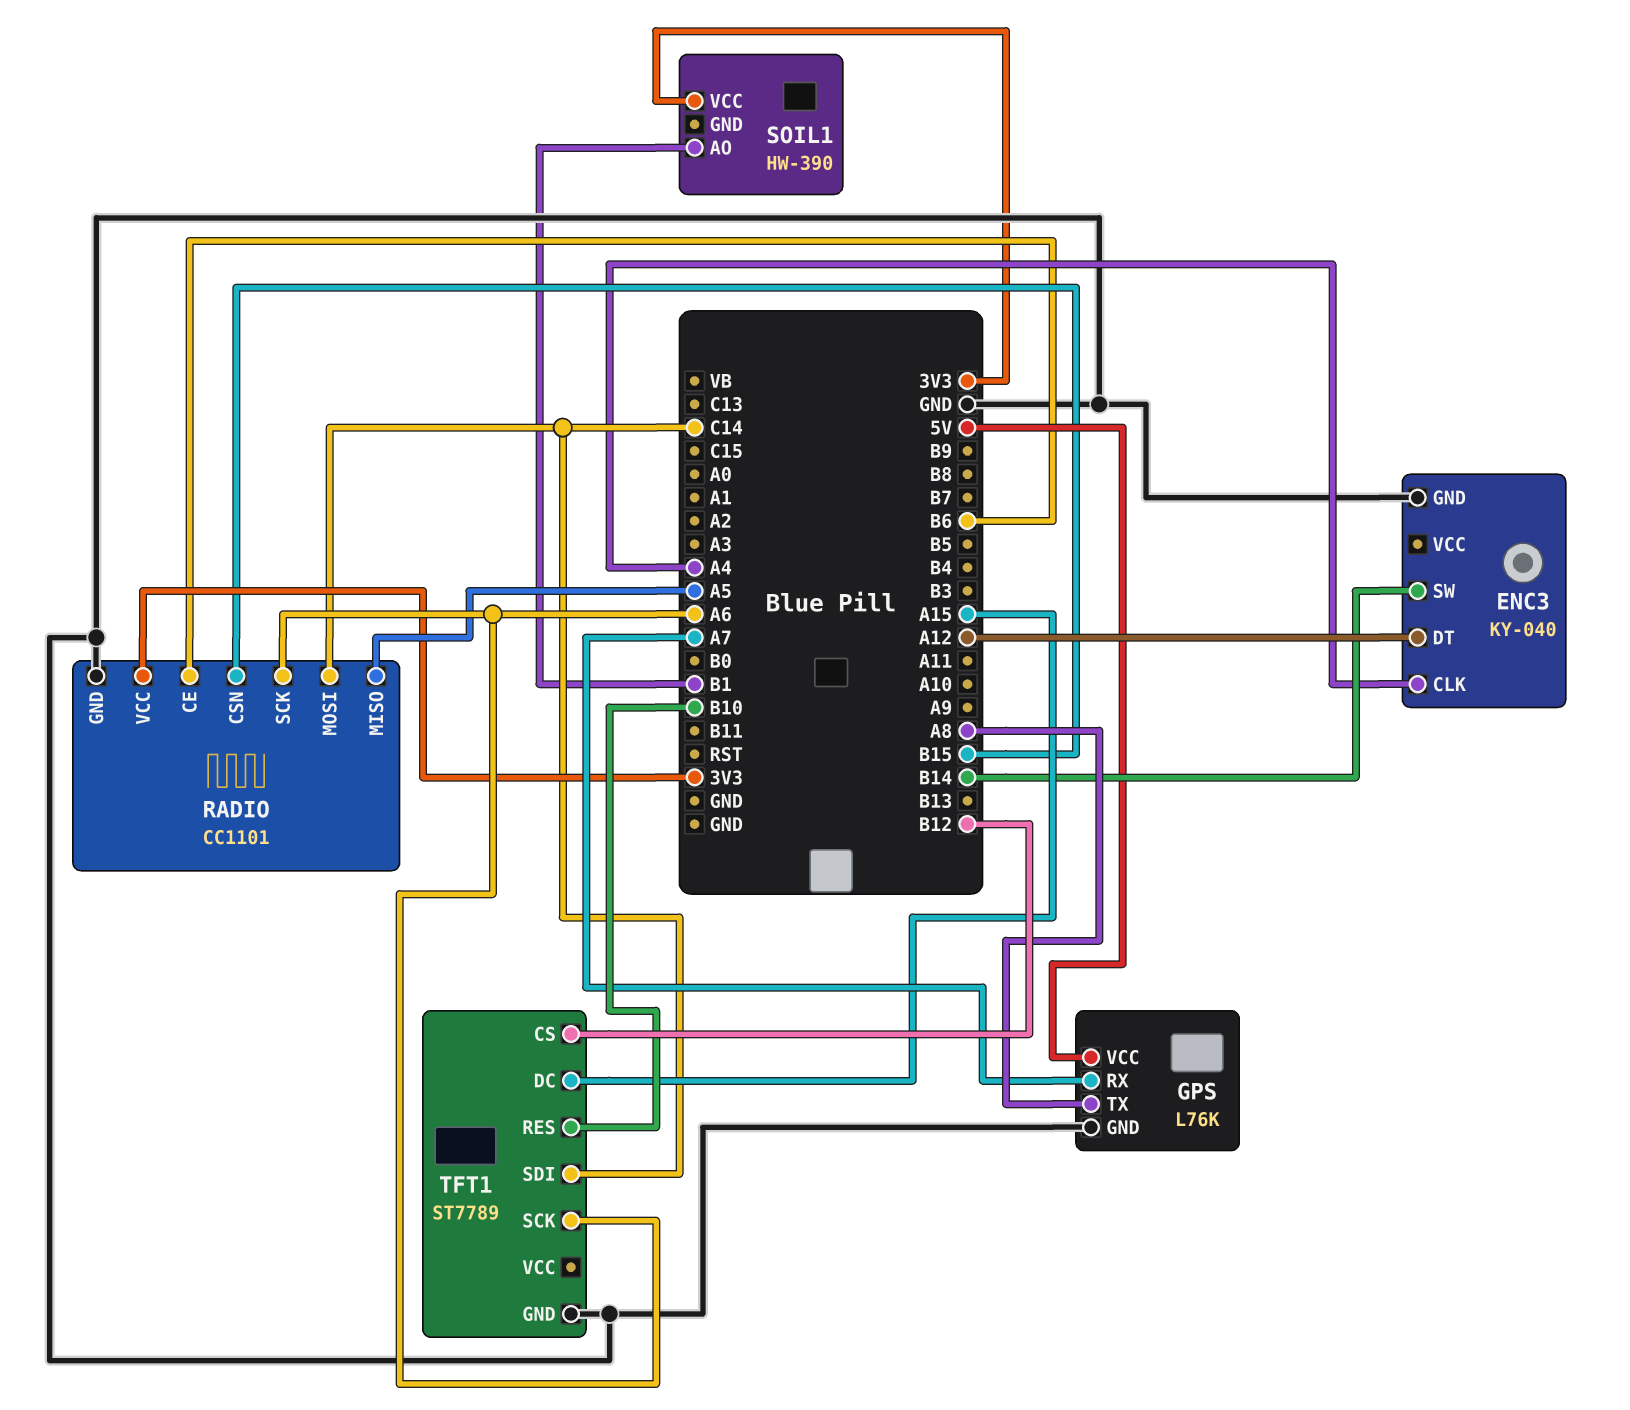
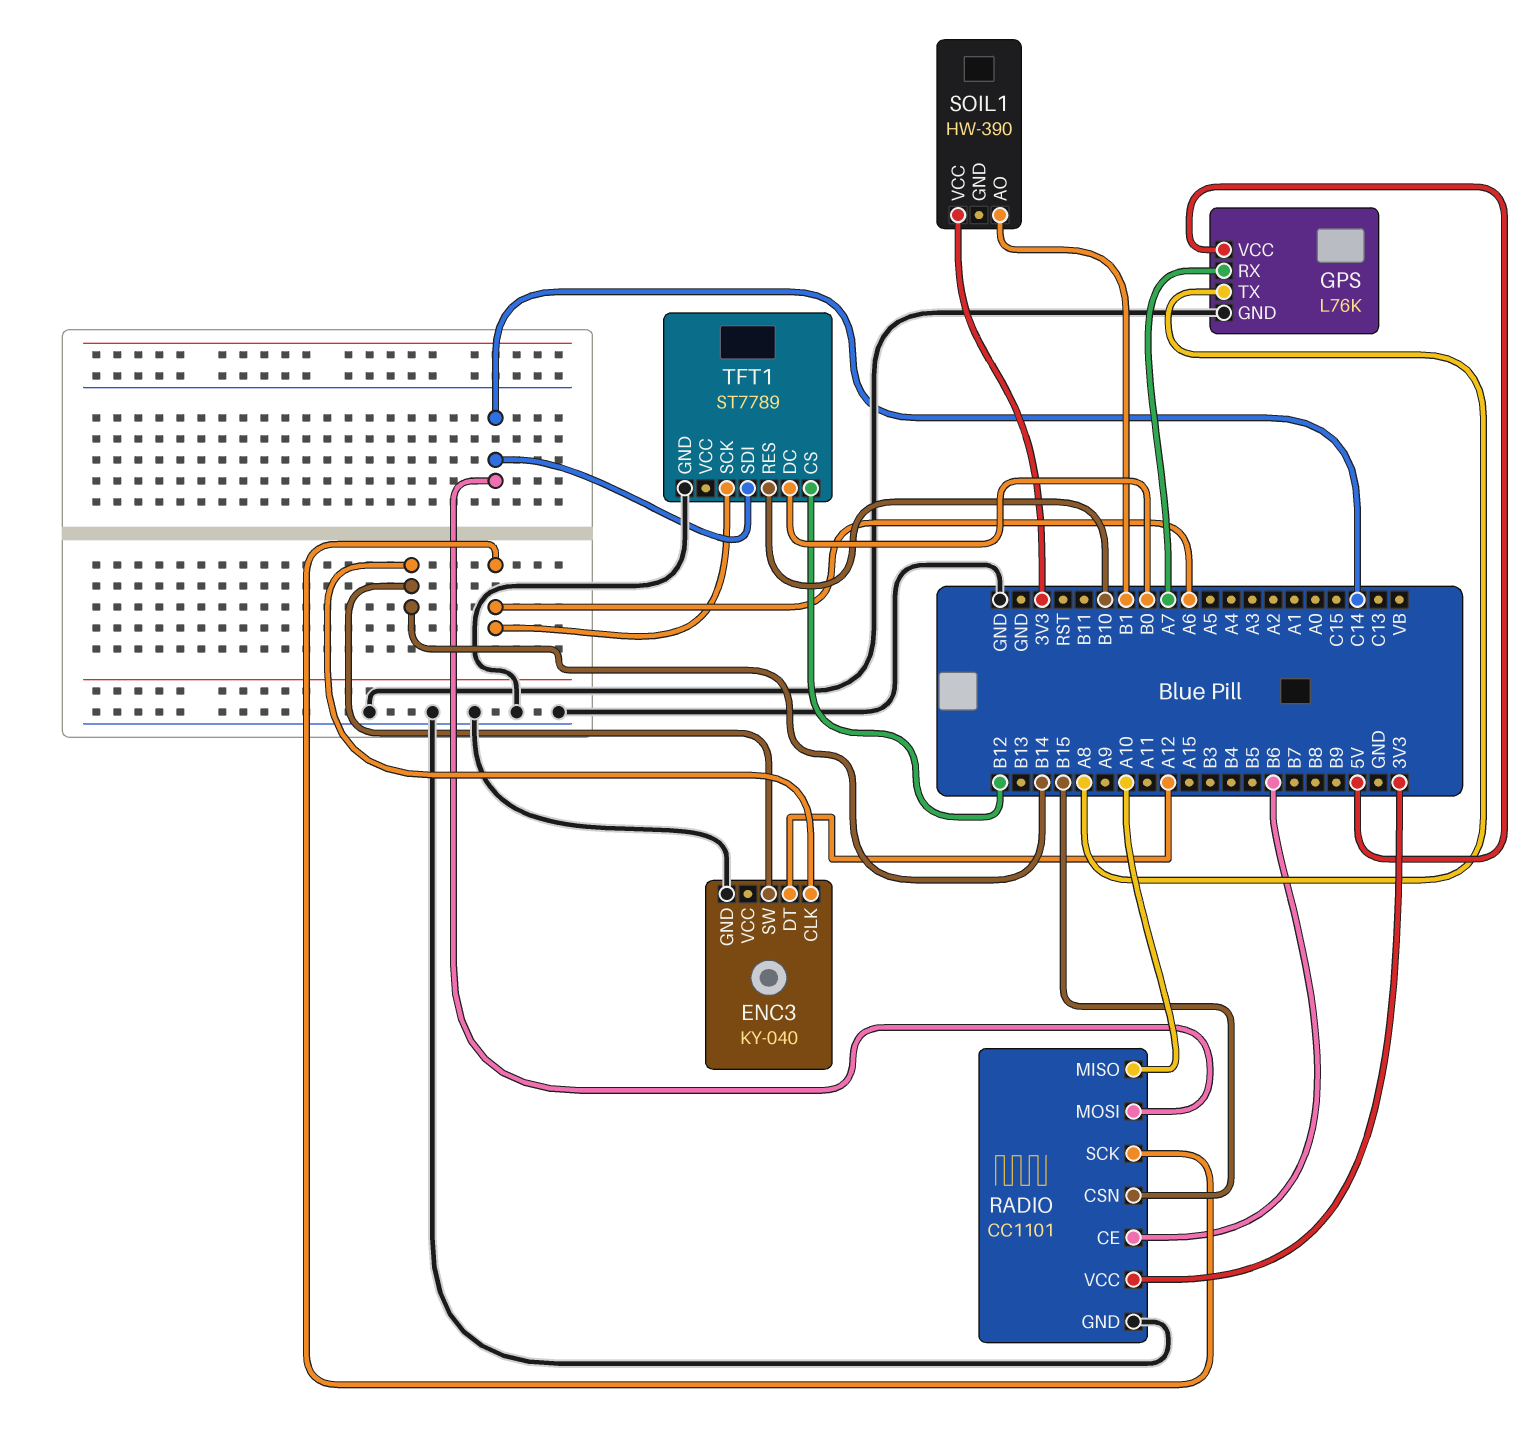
ENC3 pin CLK: A4 -> B14
RADIO pin MISO: A5 -> A10
TFT1 pin DC: A15 -> B0

